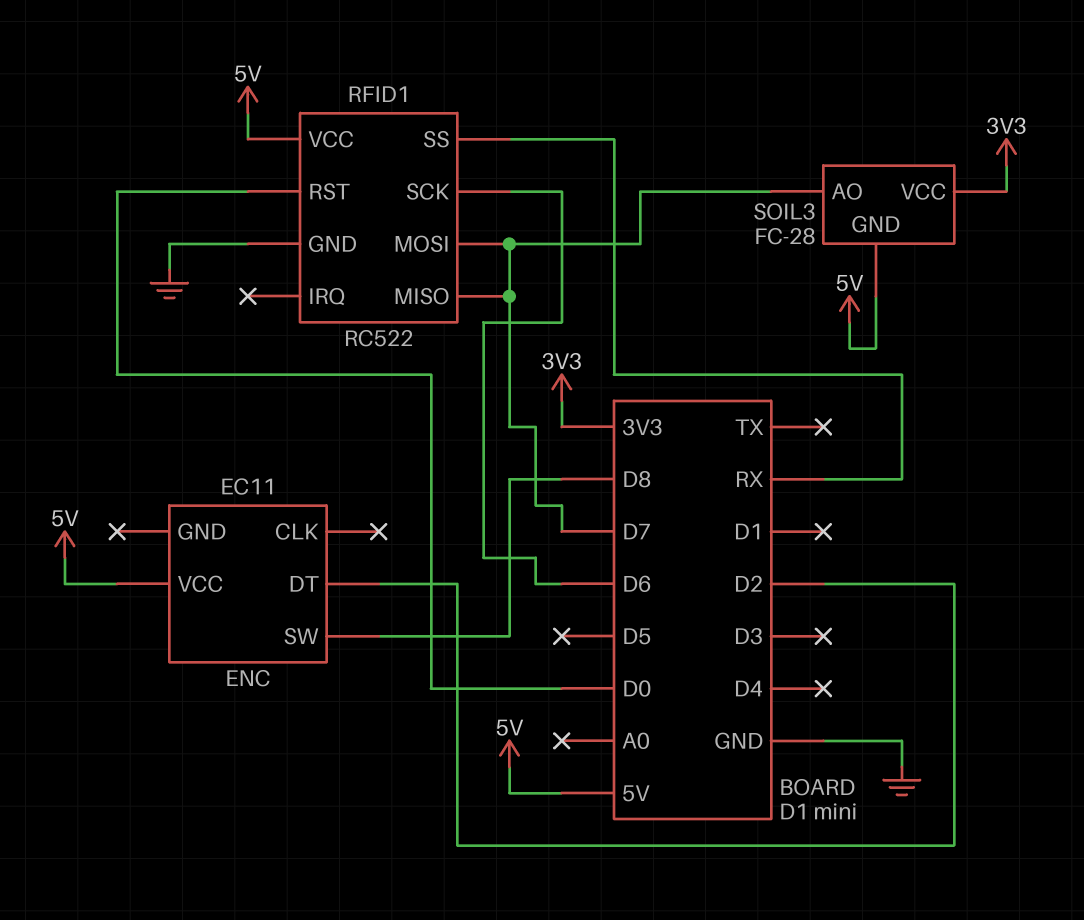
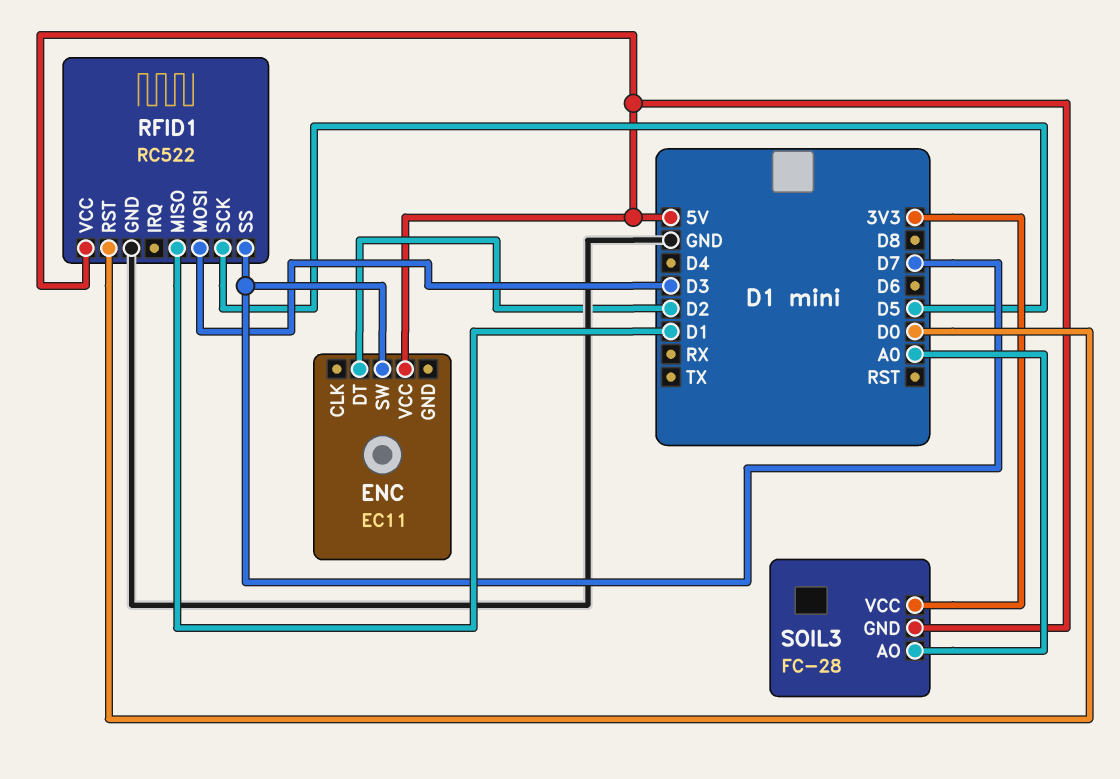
ENC pin SW: D8 -> D7
RFID1 pin MISO: D7 -> D1
RFID1 pin MOSI: D7 -> D3
RFID1 pin SCK: D6 -> D5
RFID1 pin SS: RX -> D7
SOIL3 pin AO: D7 -> A0

